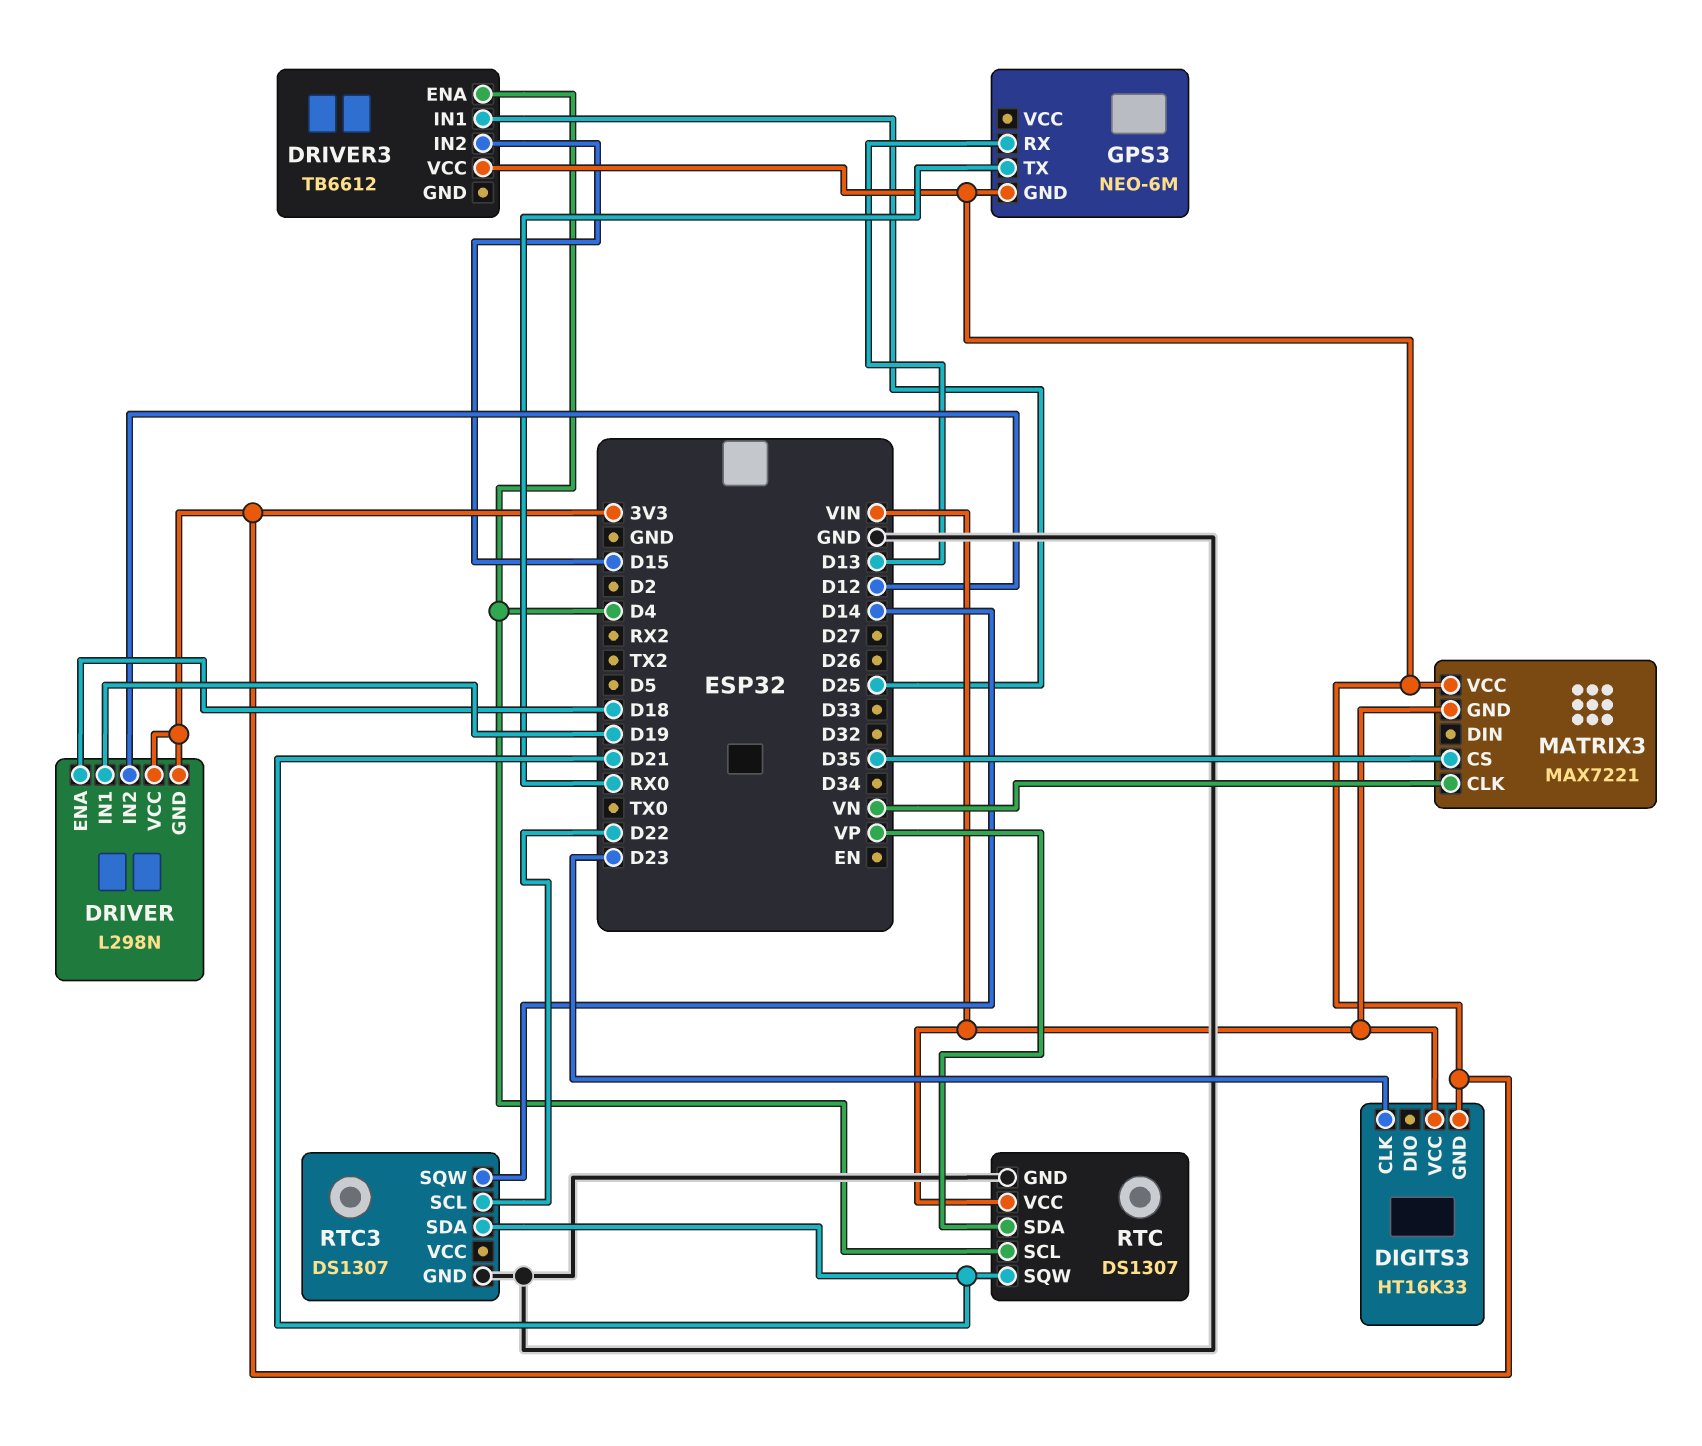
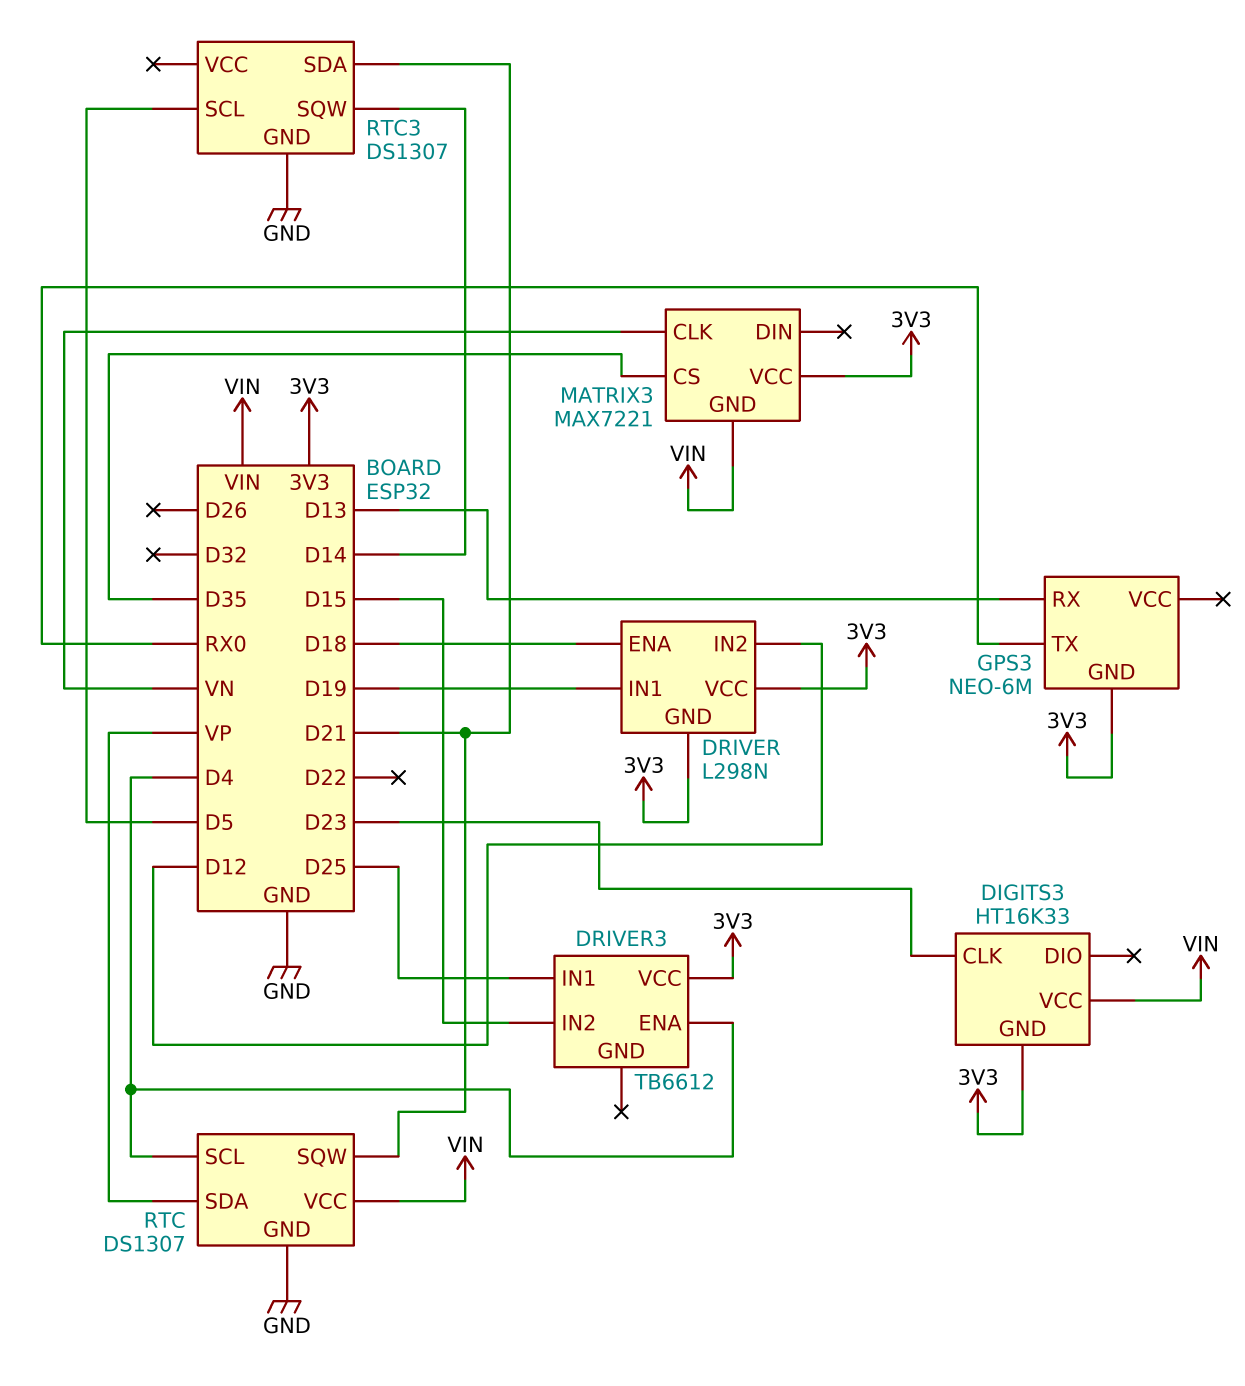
RTC3 pin SCL: D22 -> D5

